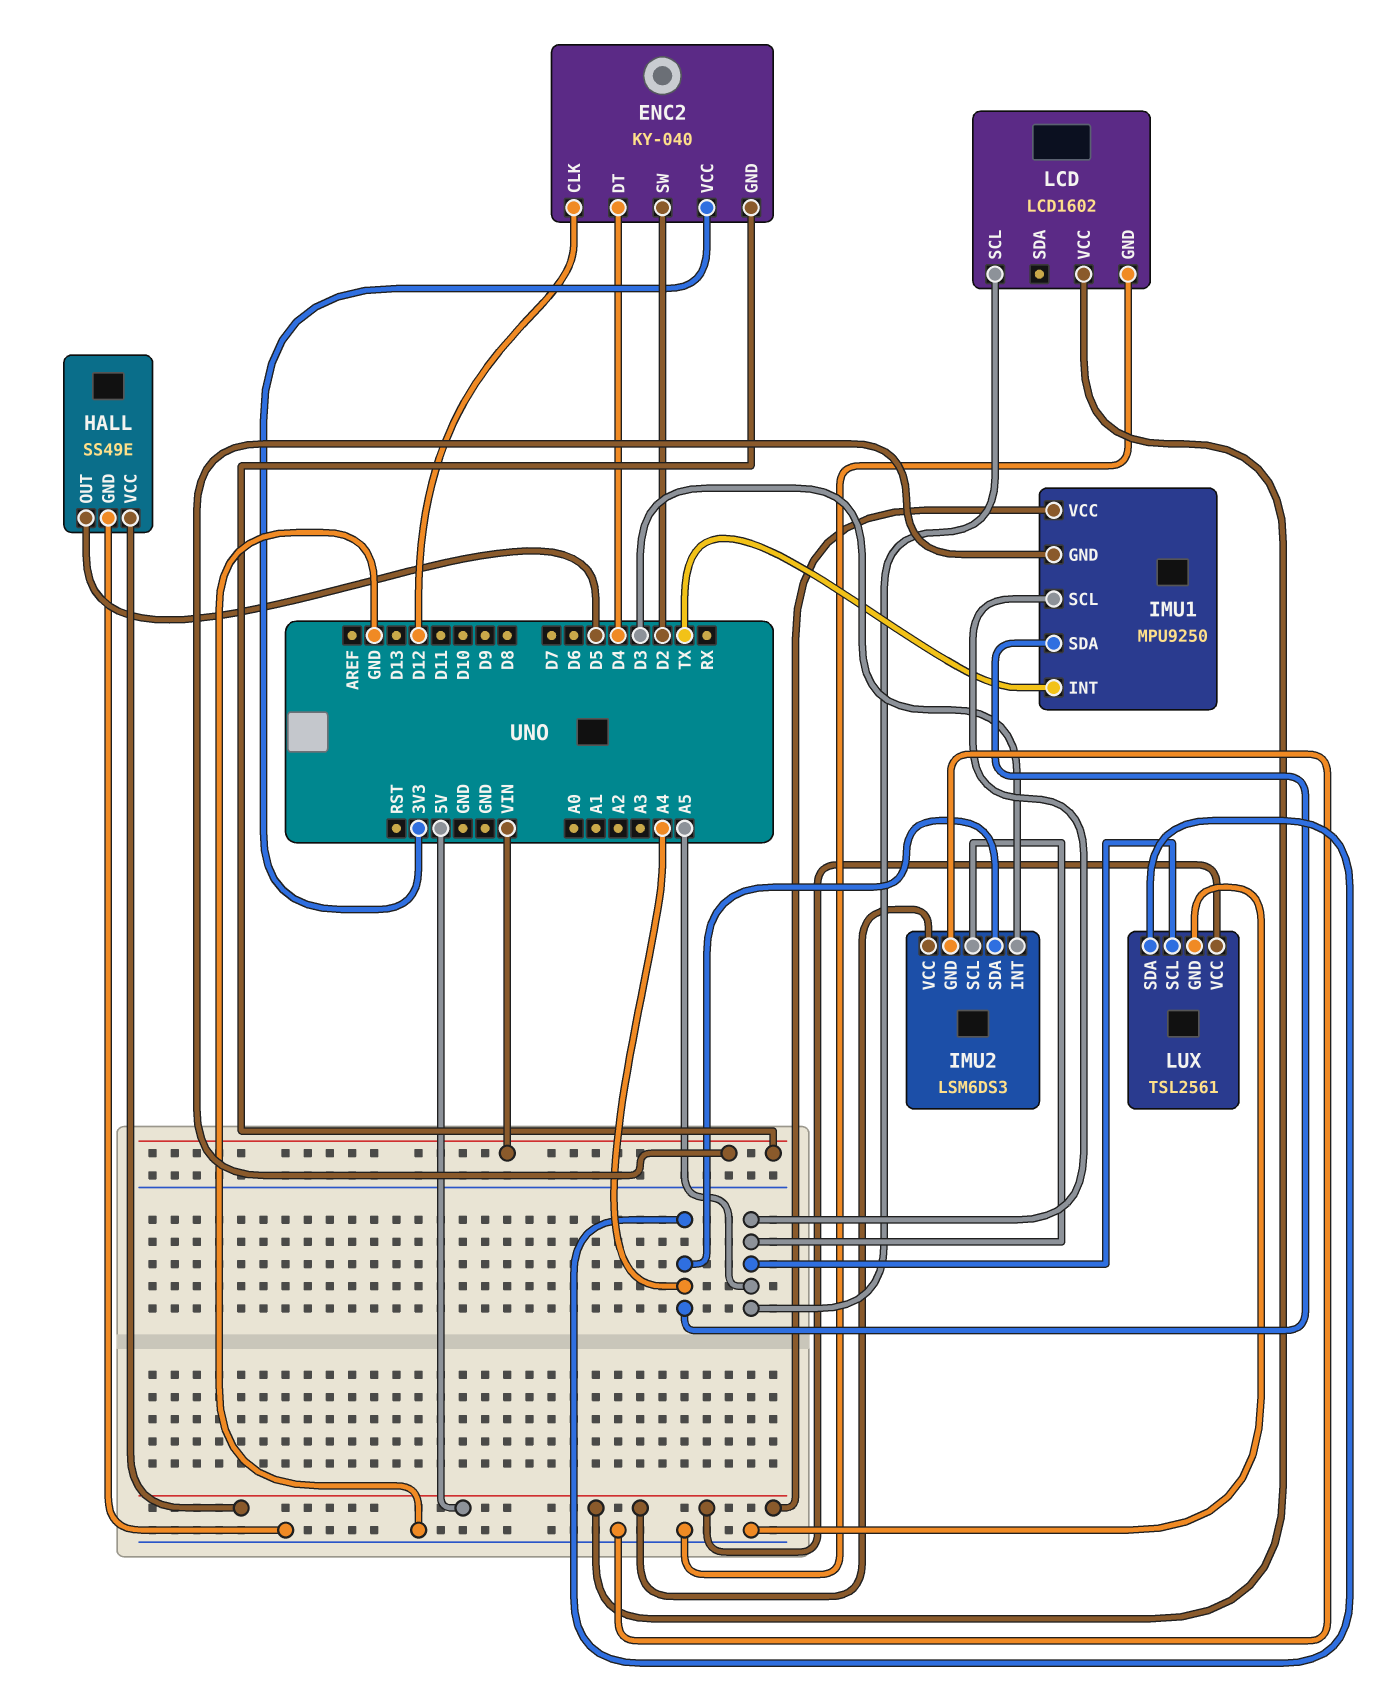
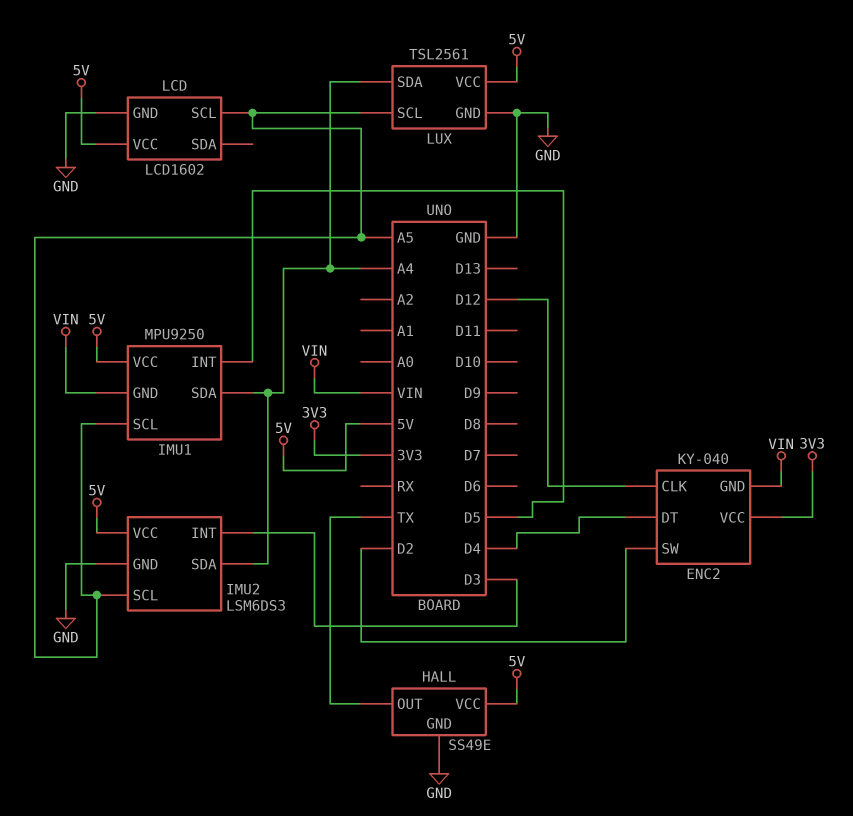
HALL pin OUT: D5 -> TX
IMU1 pin INT: TX -> D5

